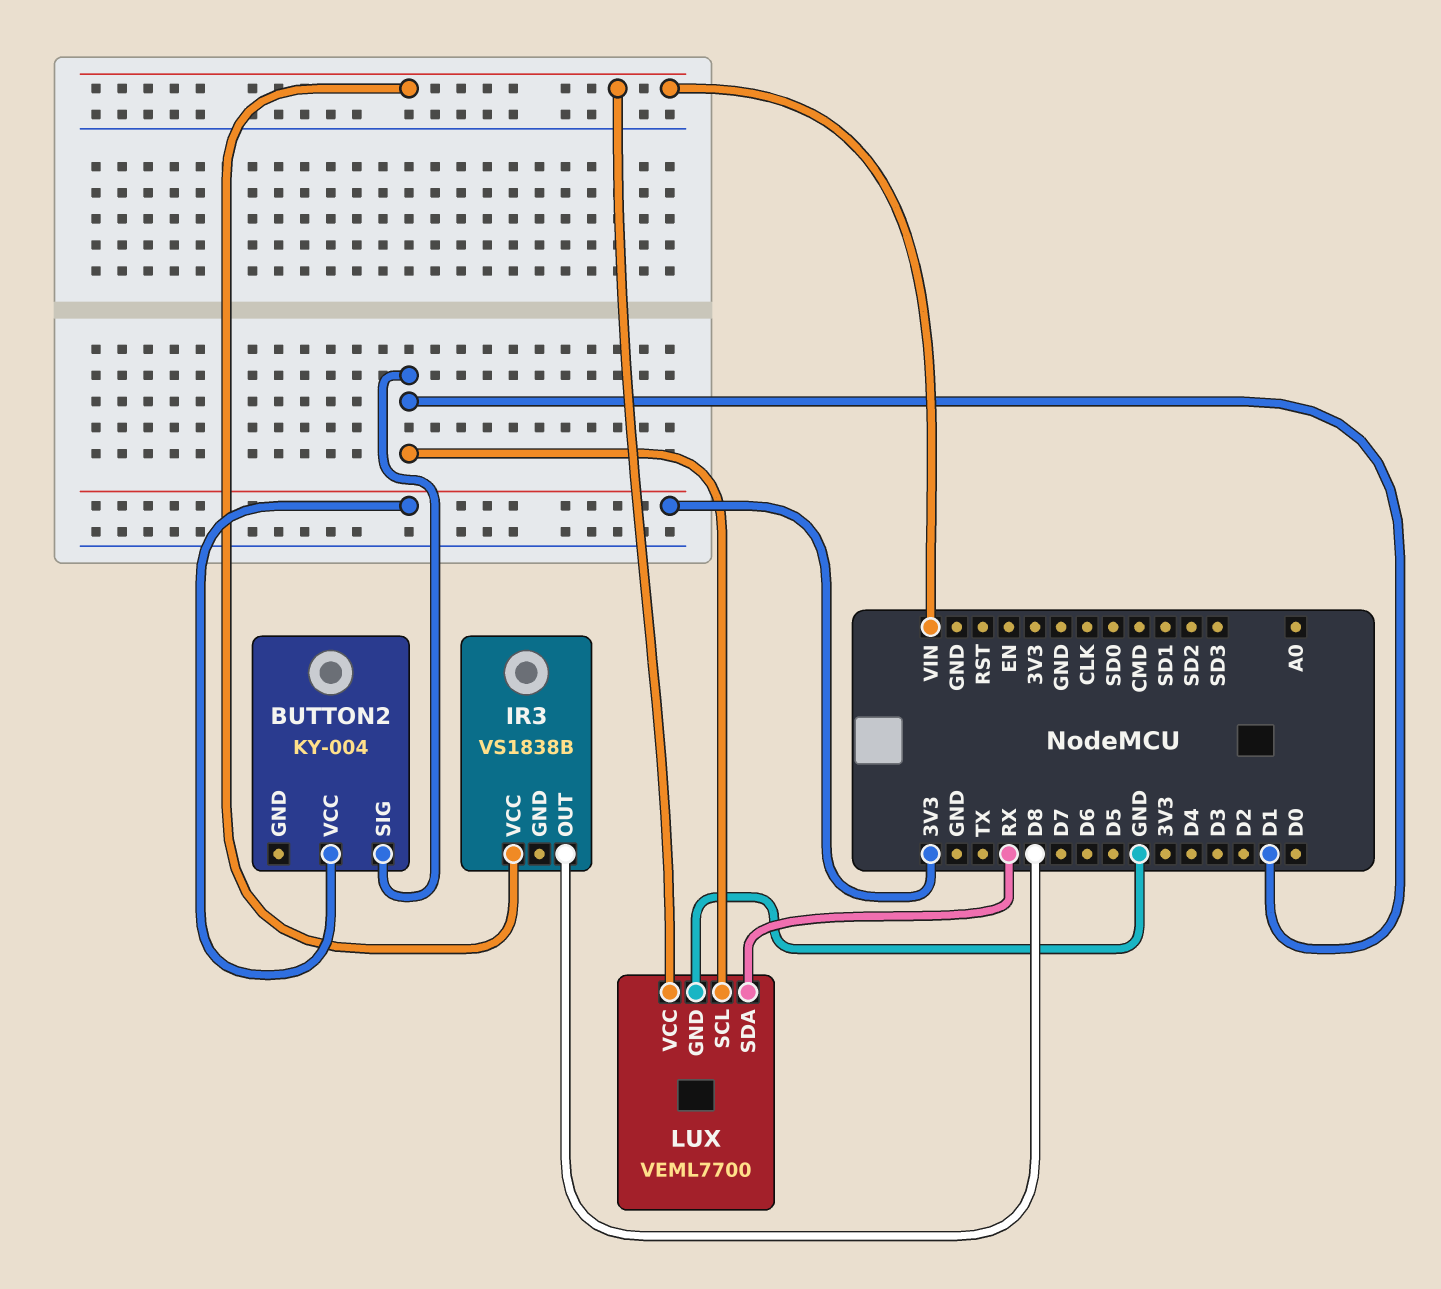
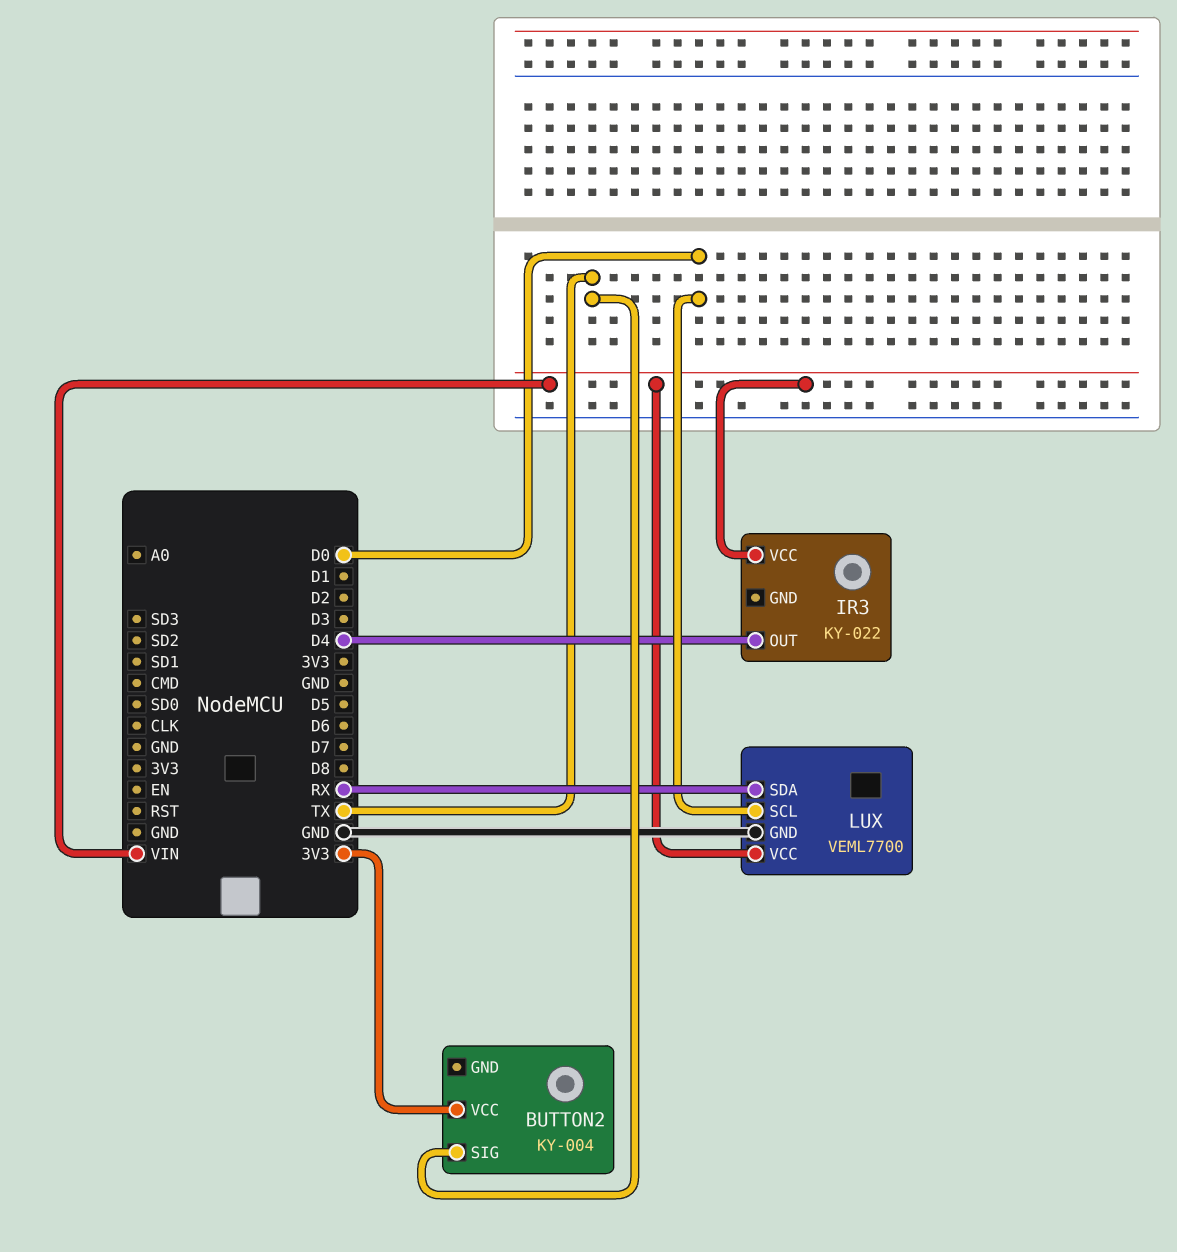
BUTTON2 pin SIG: D1 -> TX
IR3: VS1838B -> KY-022
IR3 pin OUT: D8 -> D4
LUX pin SCL: D1 -> D0

